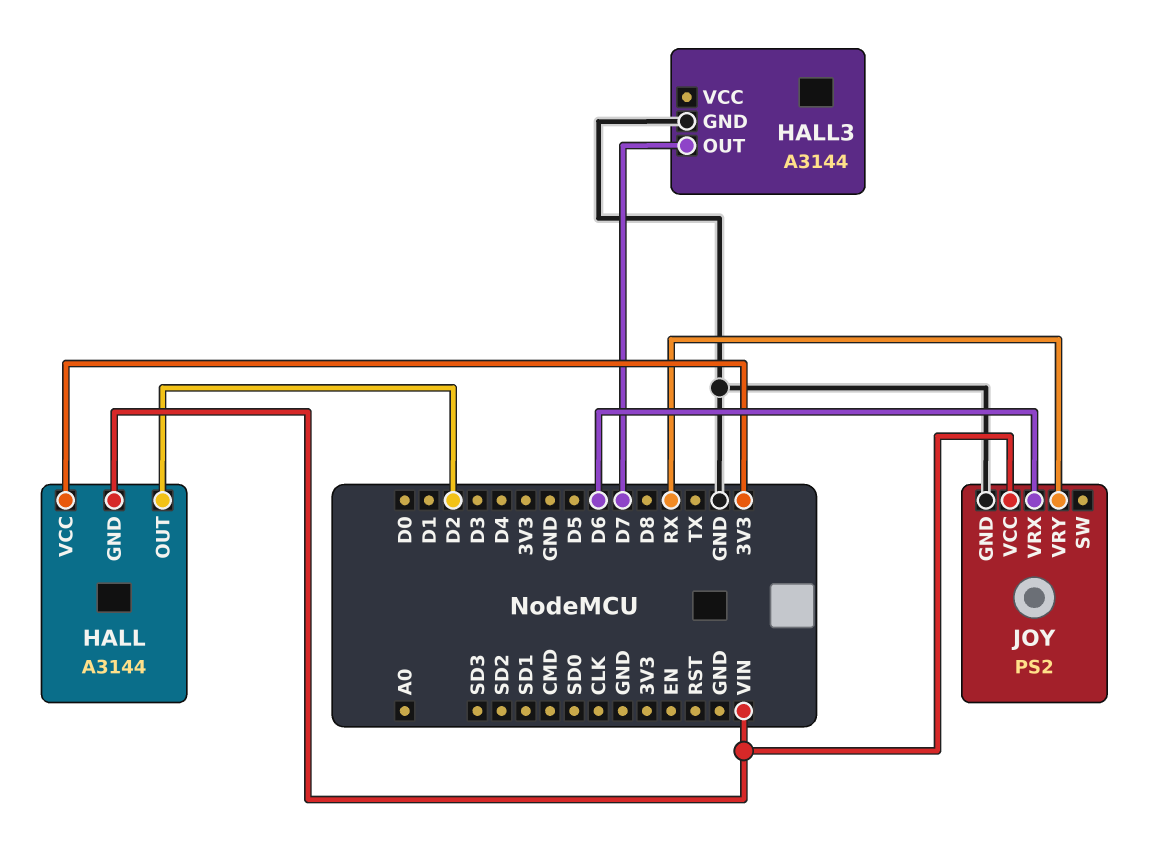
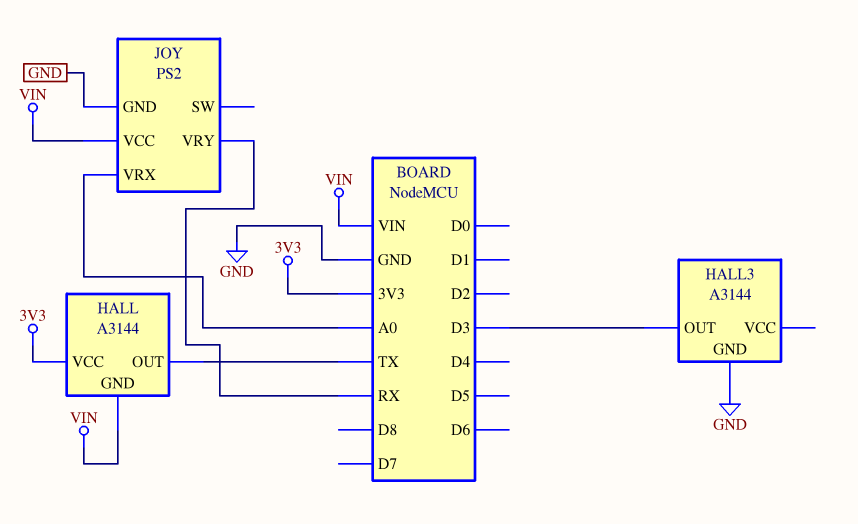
HALL pin OUT: D2 -> TX
HALL3 pin OUT: D7 -> D3
JOY pin VRX: D6 -> A0

